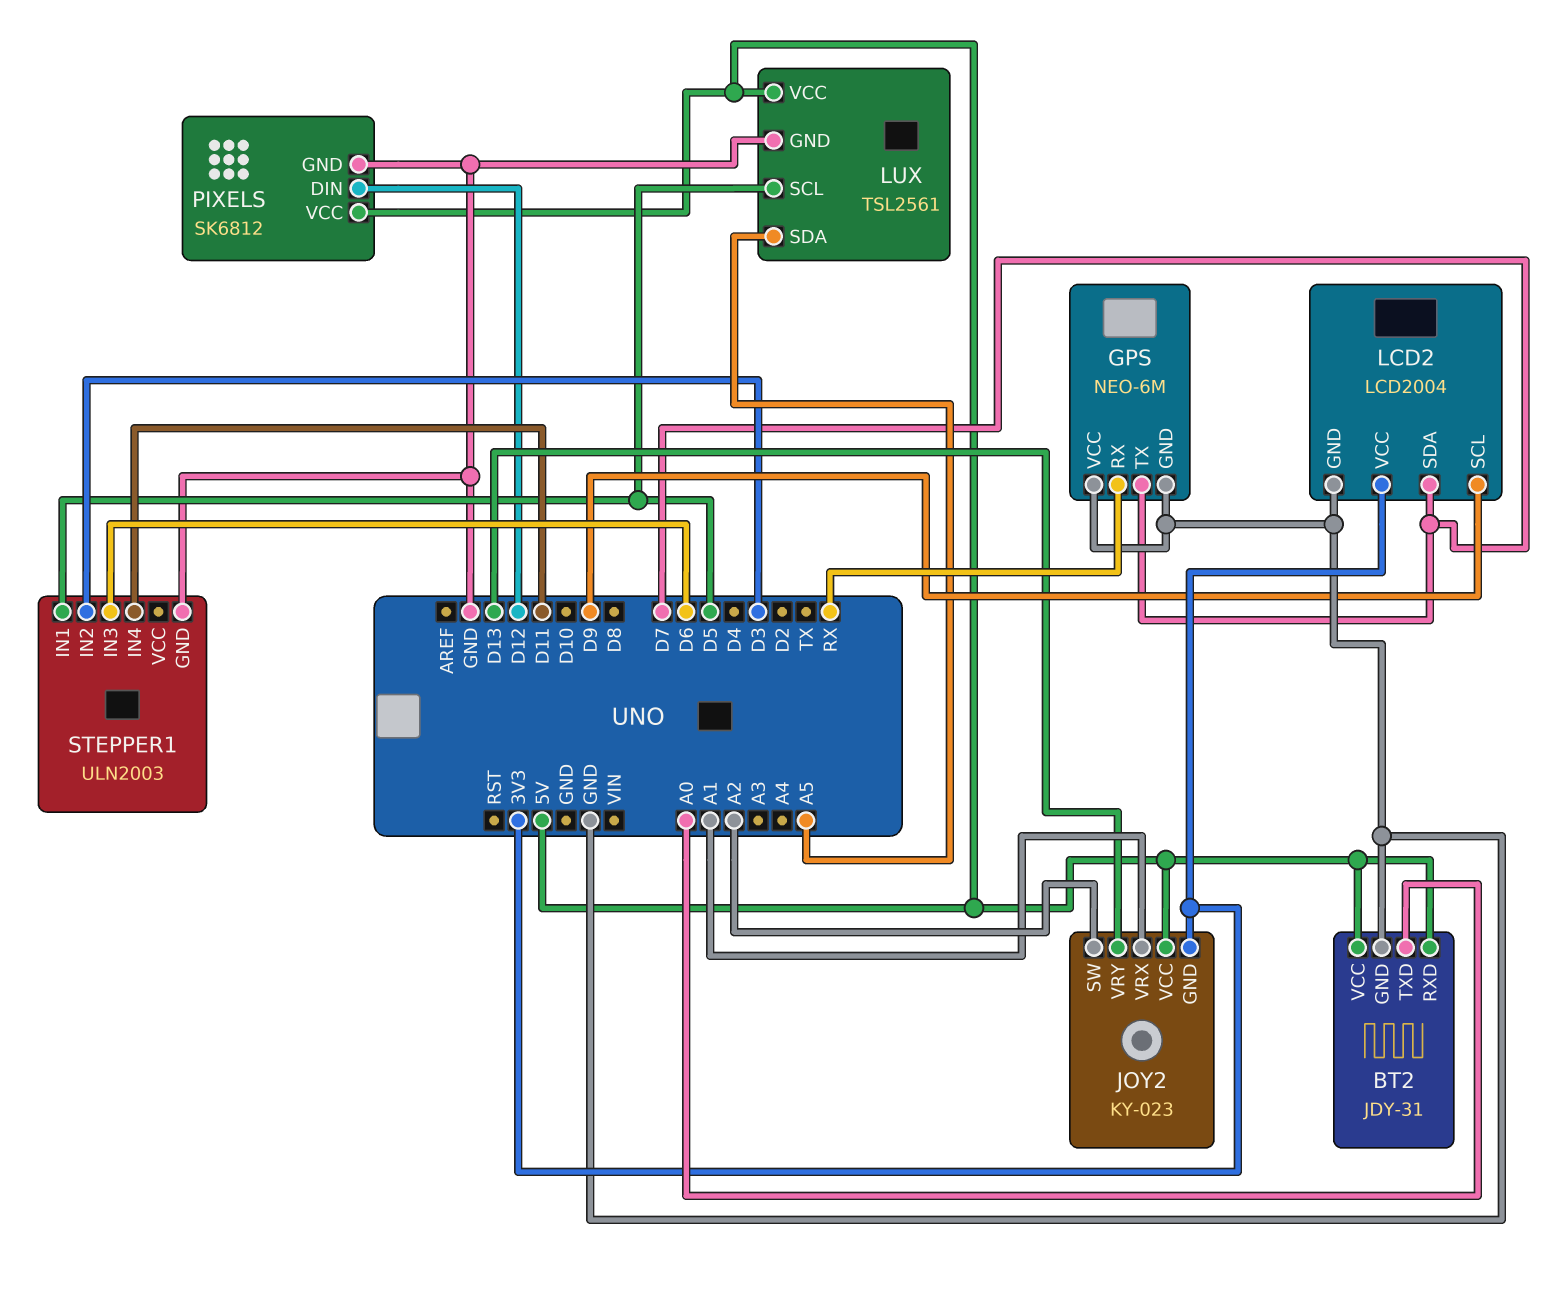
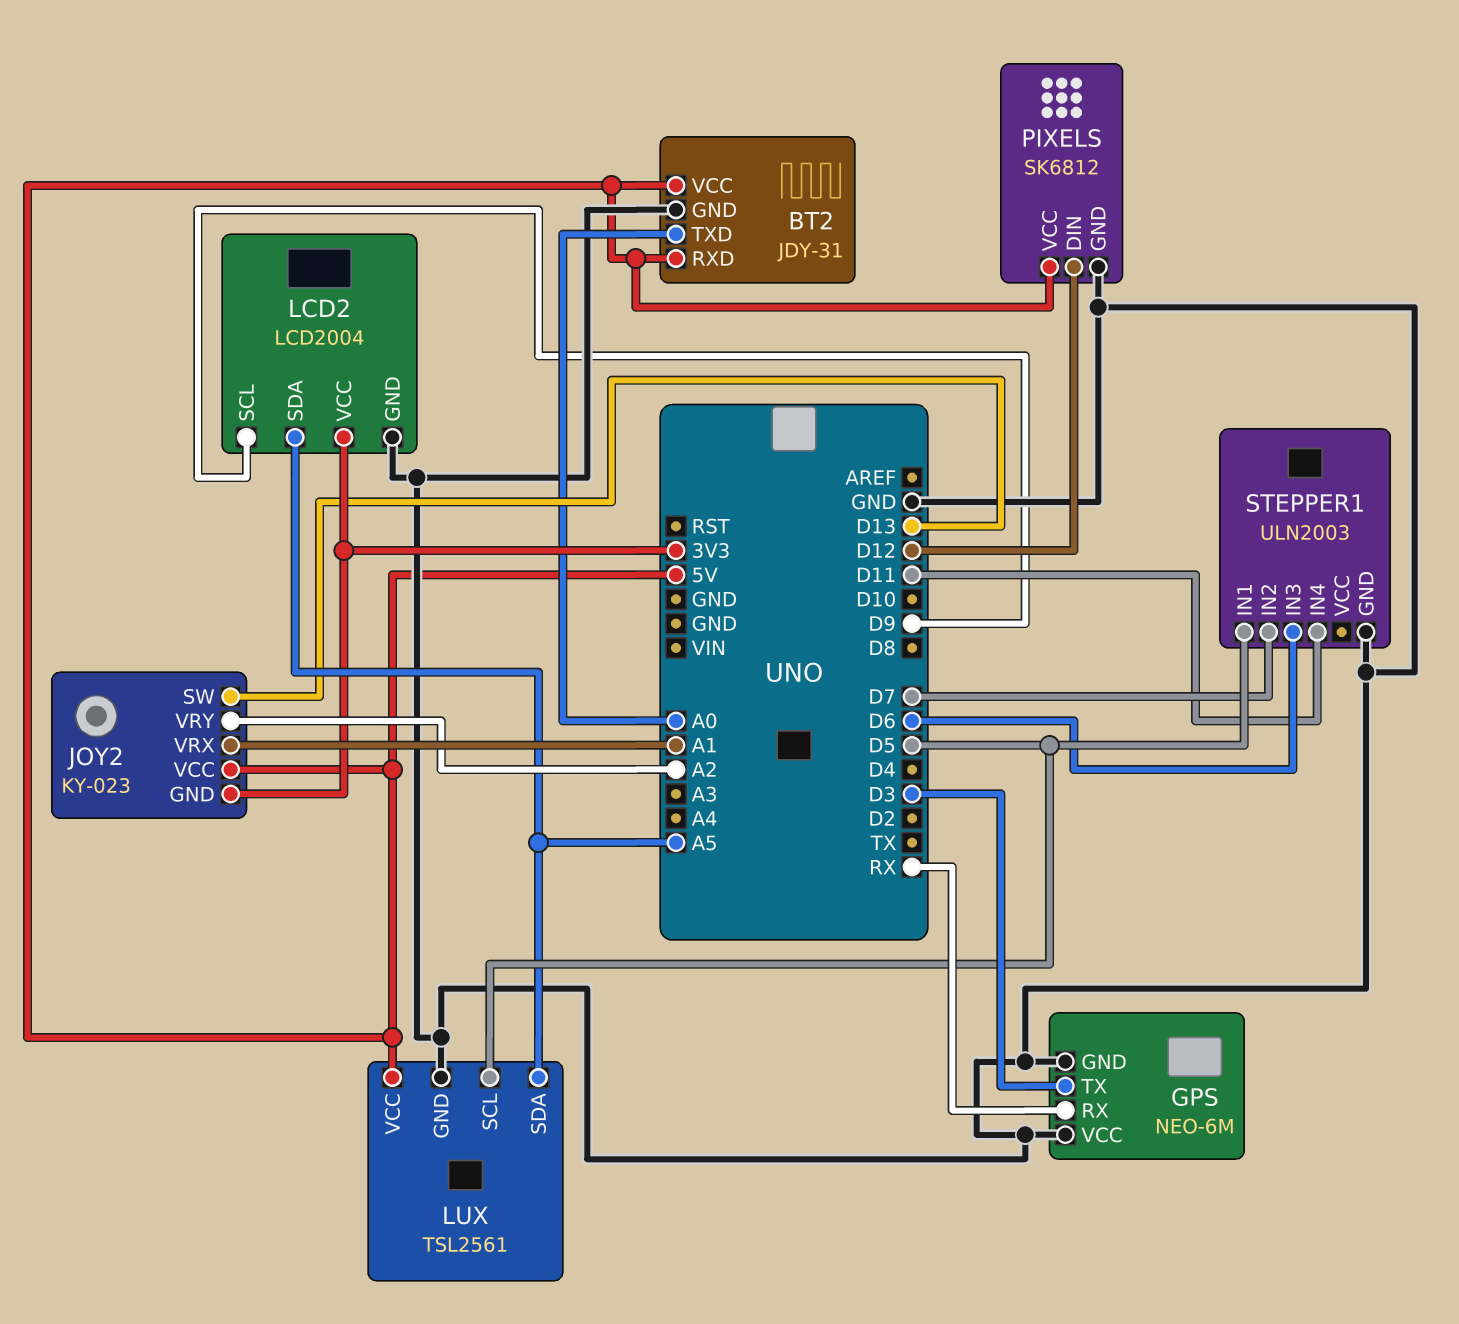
GPS pin TX: D7 -> D3
JOY2 pin SW: A2 -> D13
JOY2 pin VRY: D13 -> A2
LCD2 pin SDA: D7 -> A5
STEPPER1 pin IN2: D3 -> D7

